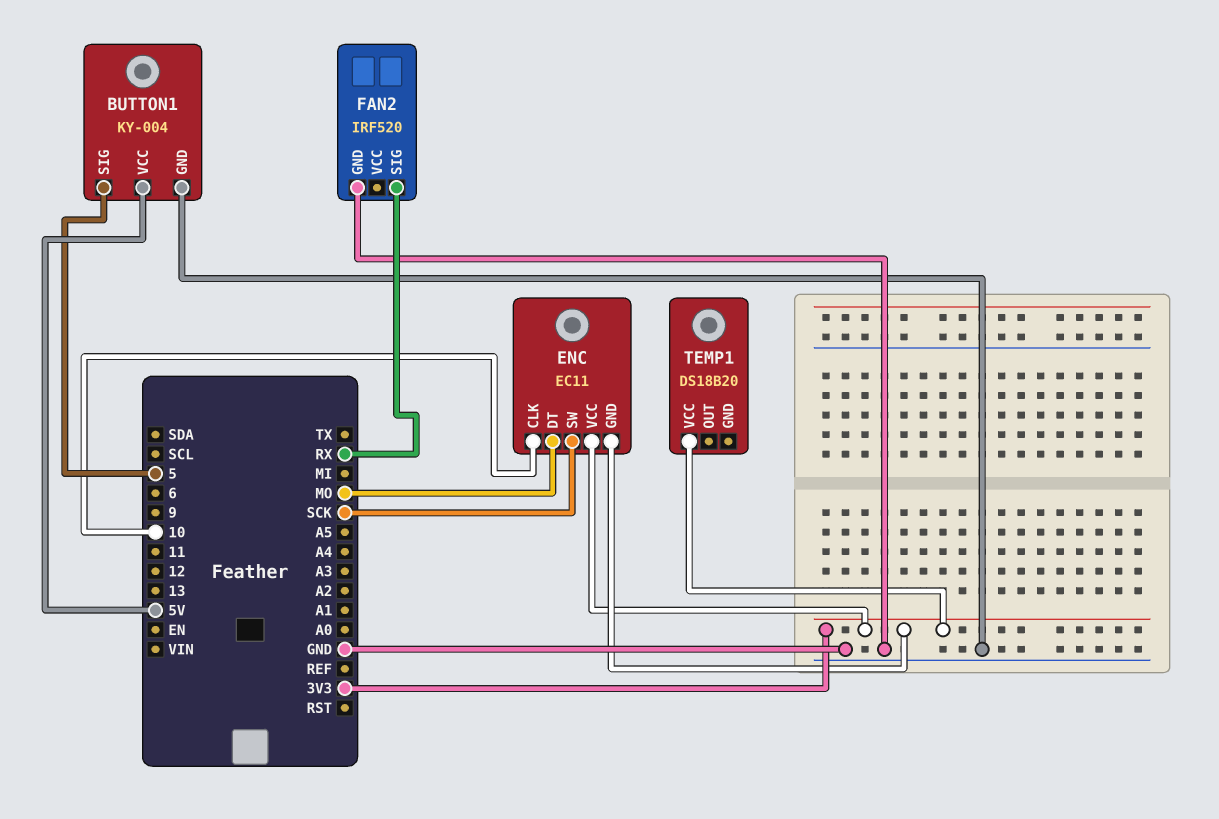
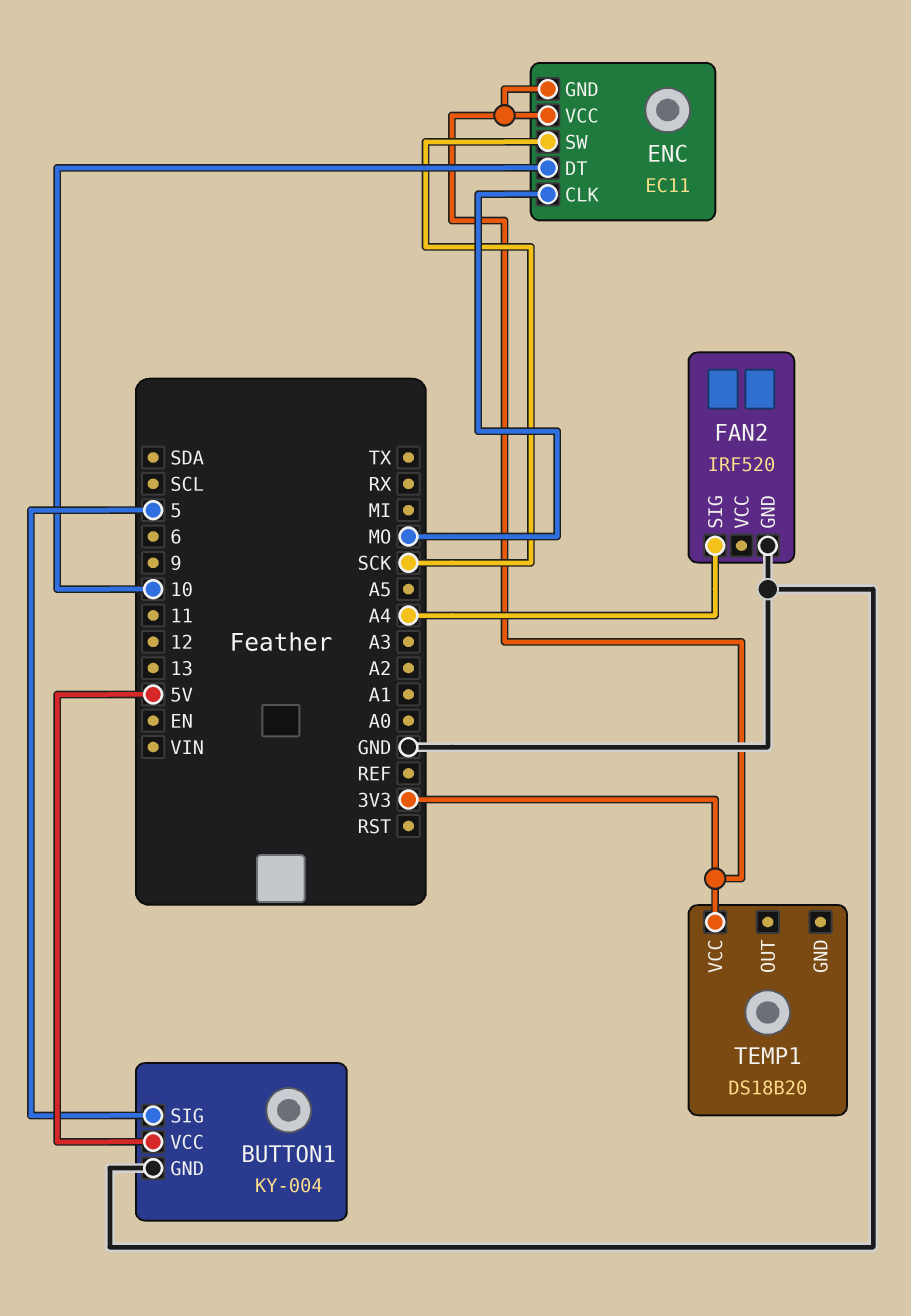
ENC pin CLK: 10 -> MO
ENC pin DT: MO -> 10
FAN2 pin SIG: RX -> A4

